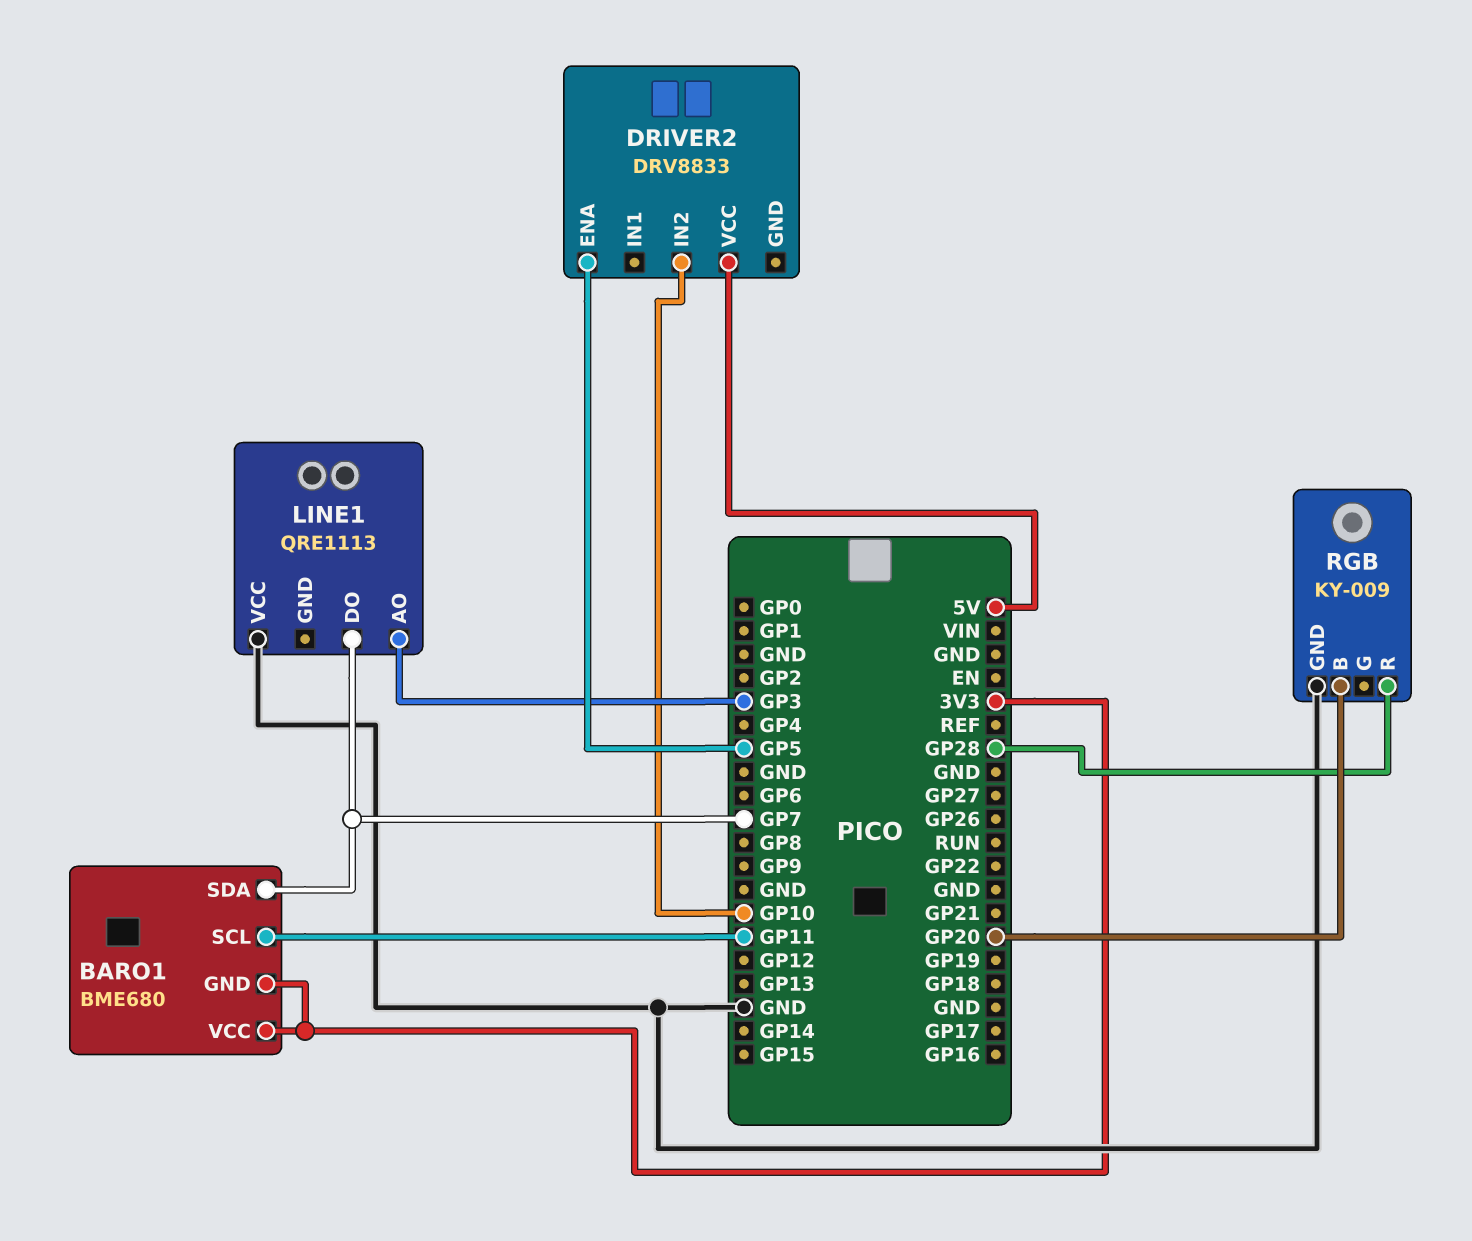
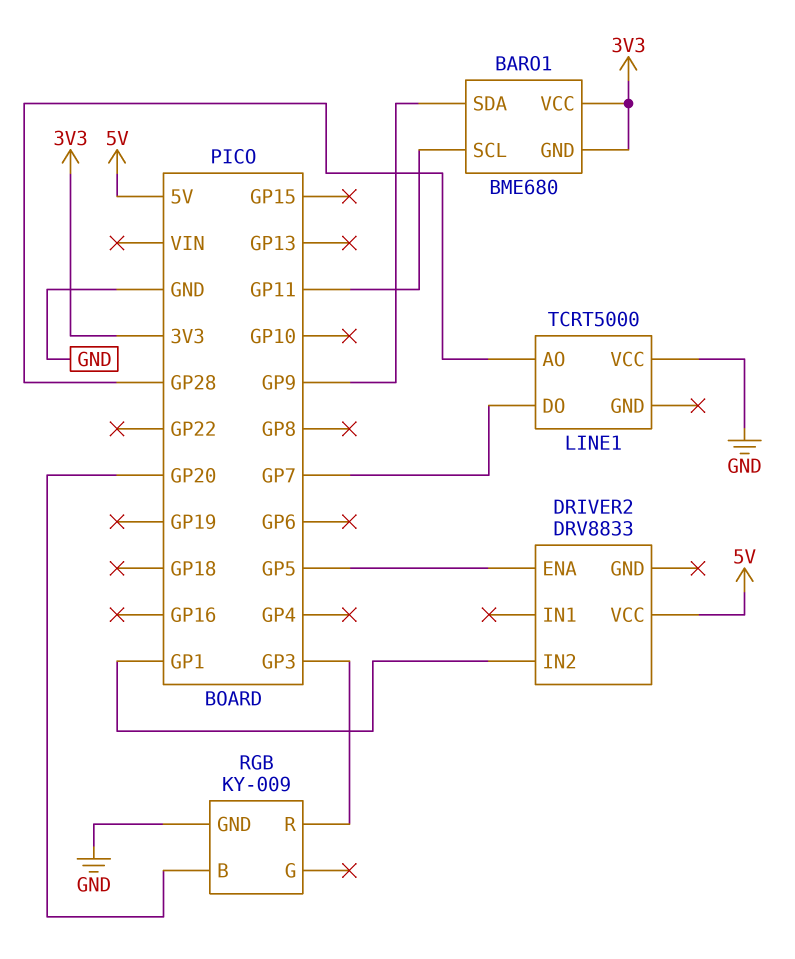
BARO1 pin SDA: GP7 -> GP9
DRIVER2 pin IN2: GP10 -> GP1
LINE1: QRE1113 -> TCRT5000
LINE1 pin AO: GP3 -> GP28
RGB pin R: GP28 -> GP3

